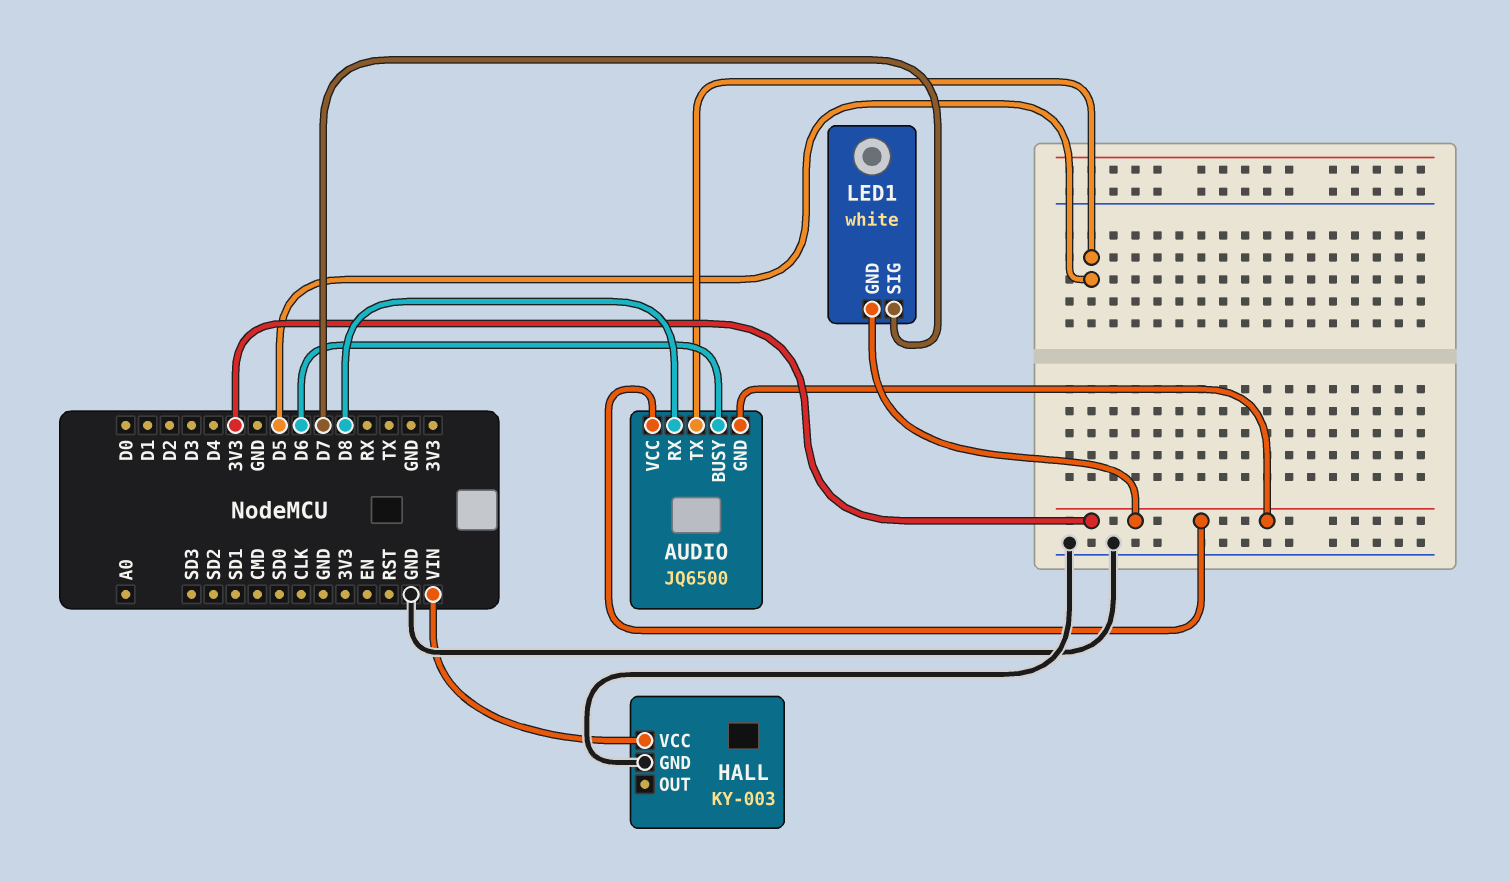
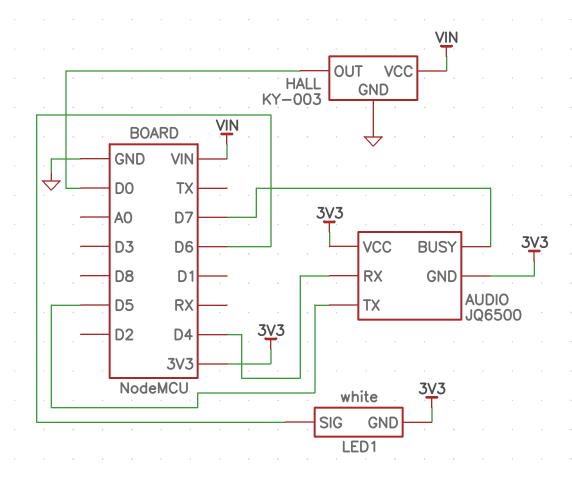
AUDIO pin BUSY: D6 -> D7
AUDIO pin RX: D8 -> D4
HALL pin OUT: none -> D0
LED1 pin SIG: D7 -> D6

